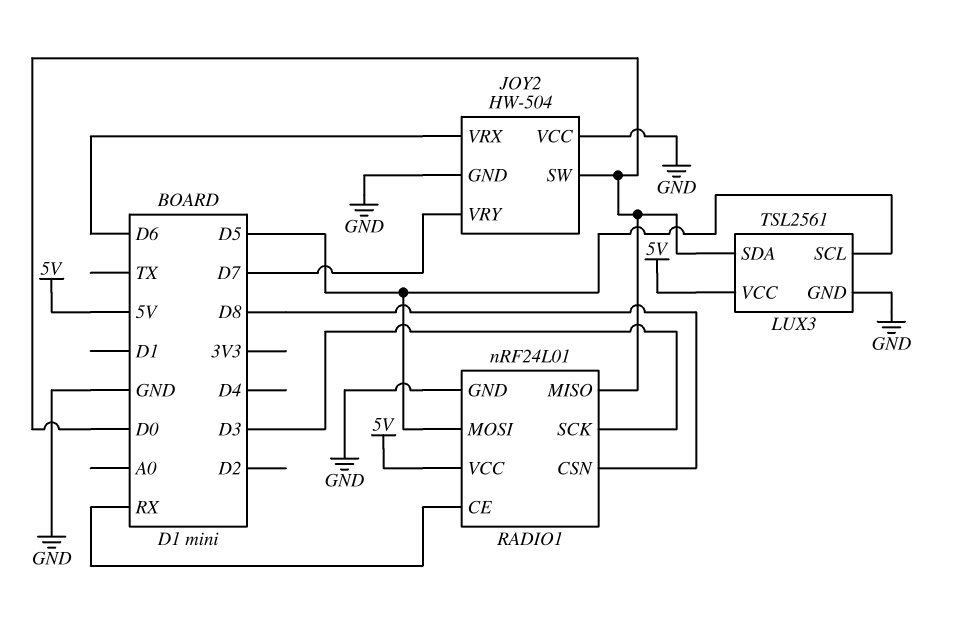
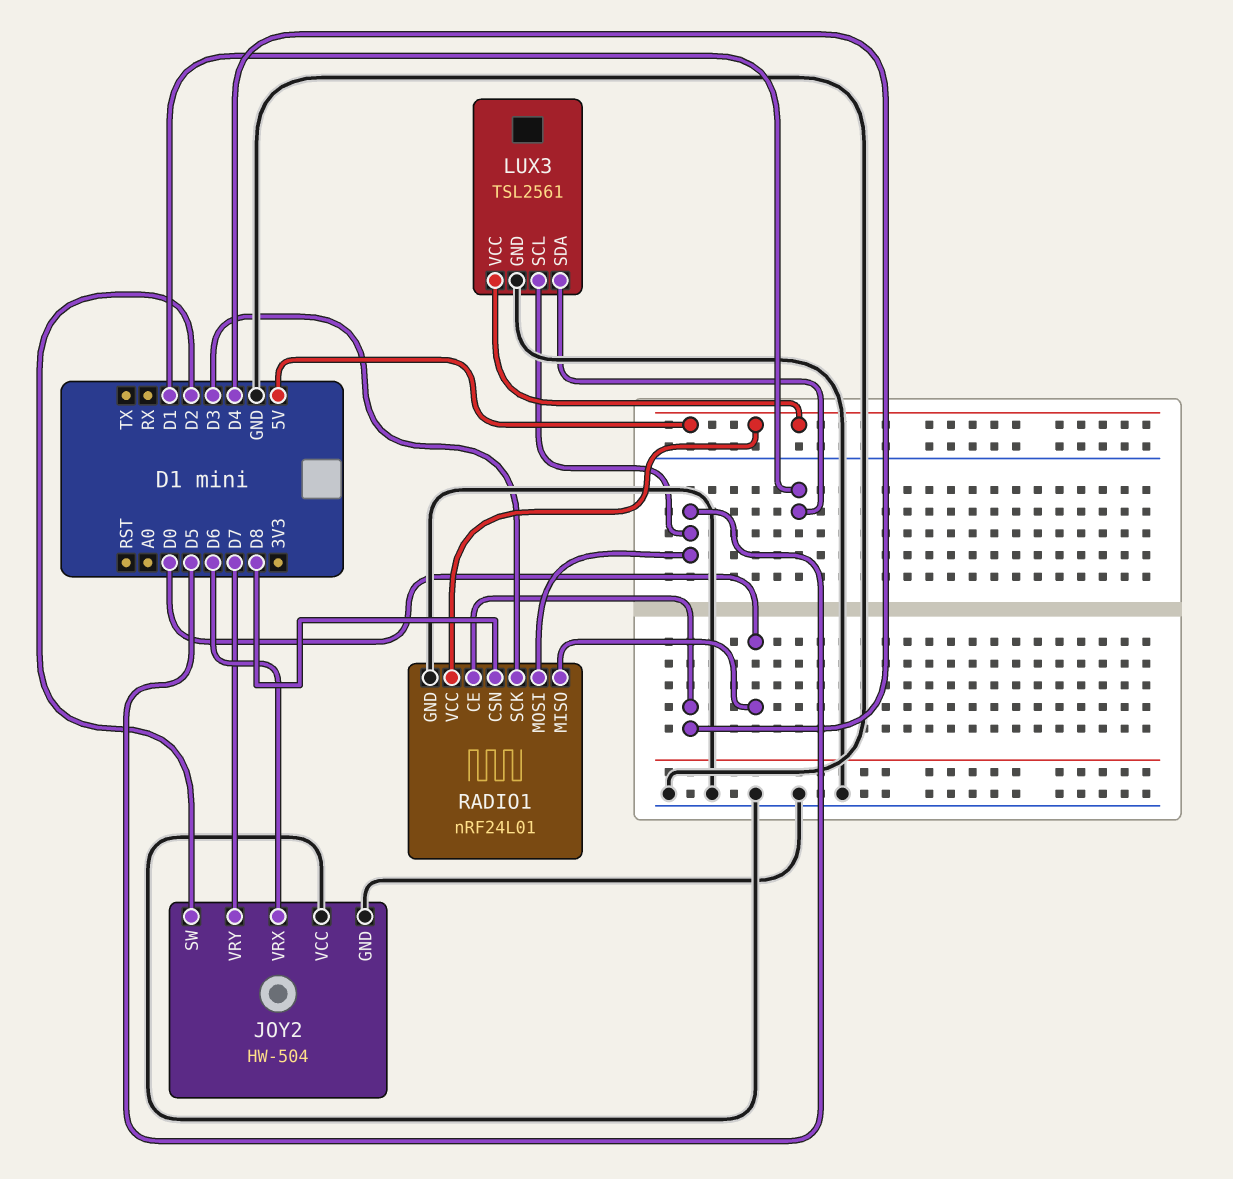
JOY2 pin SW: D0 -> D2
LUX3 pin SDA: D0 -> D1
RADIO1 pin CE: RX -> D4

